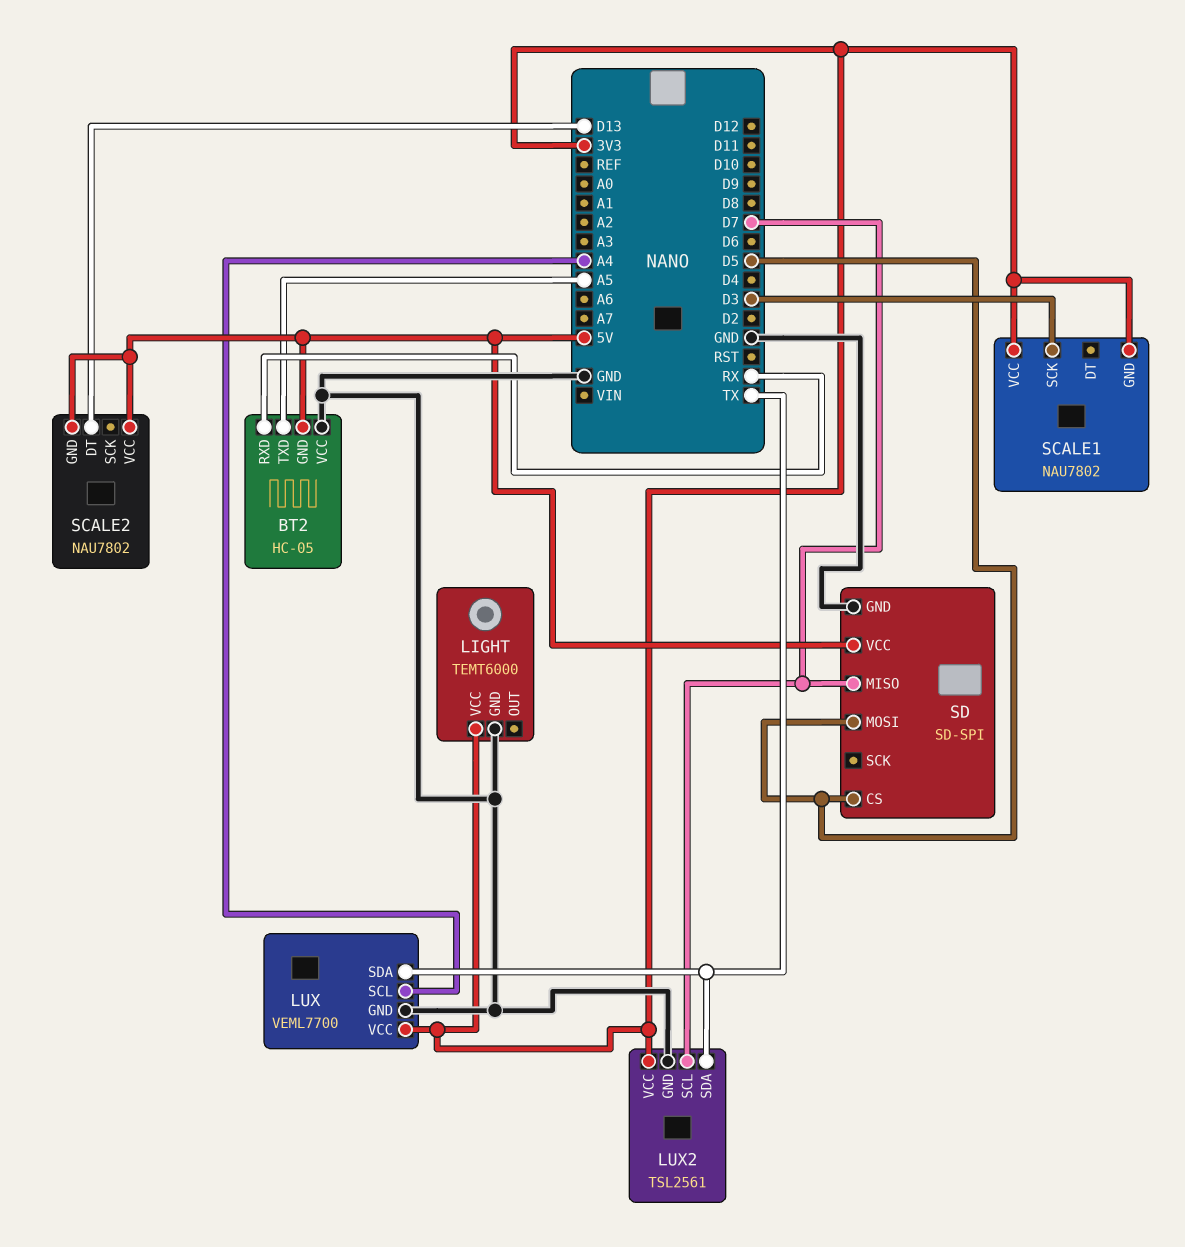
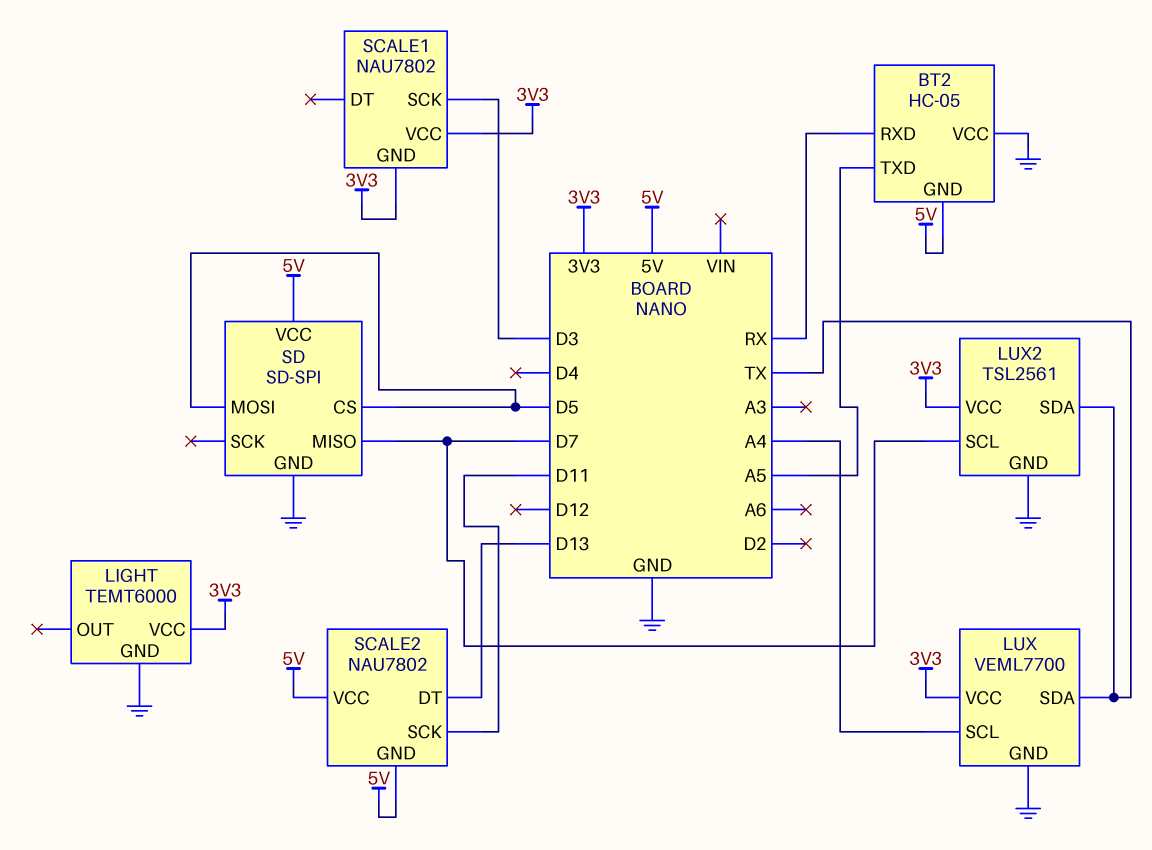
SCALE2 pin SCK: none -> D11

